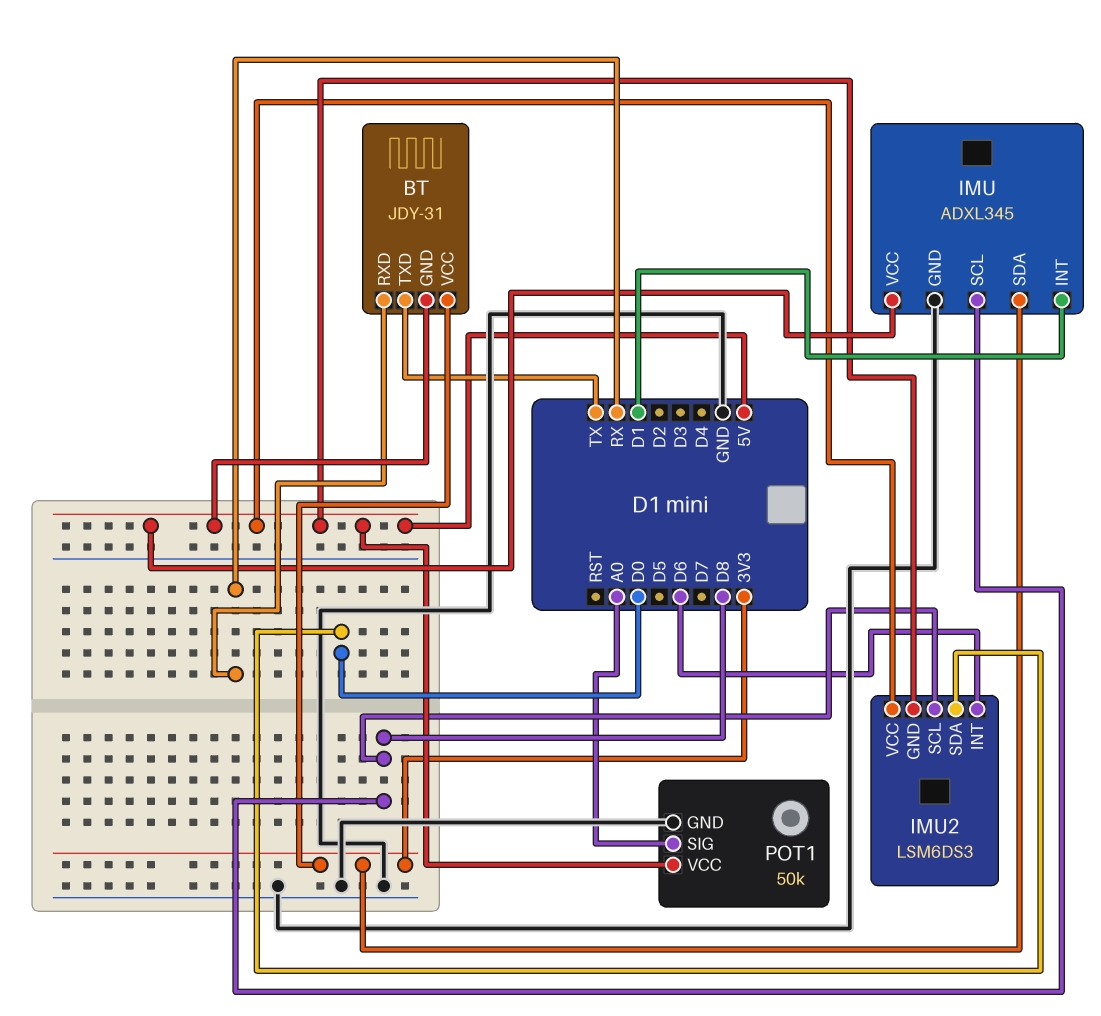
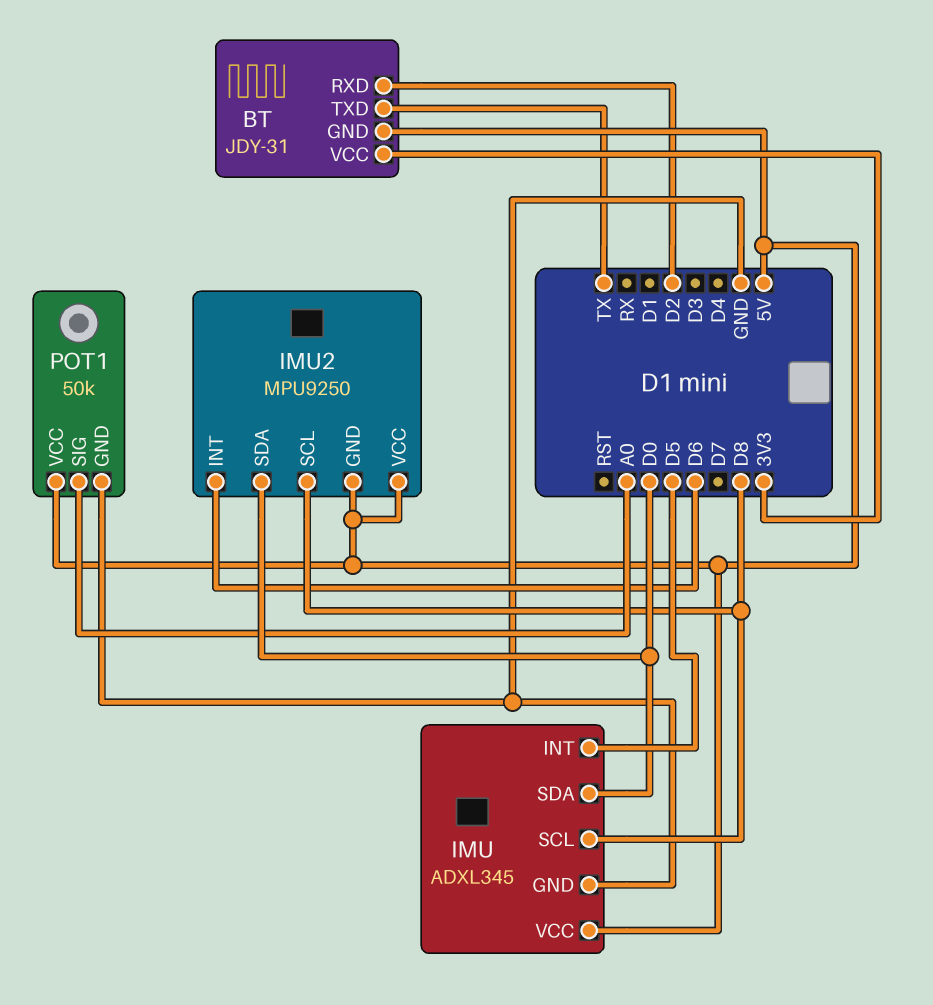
BT pin RXD: RX -> D2
IMU pin INT: D1 -> D5
IMU pin SDA: 3V3 -> D0
IMU2: LSM6DS3 -> MPU9250

